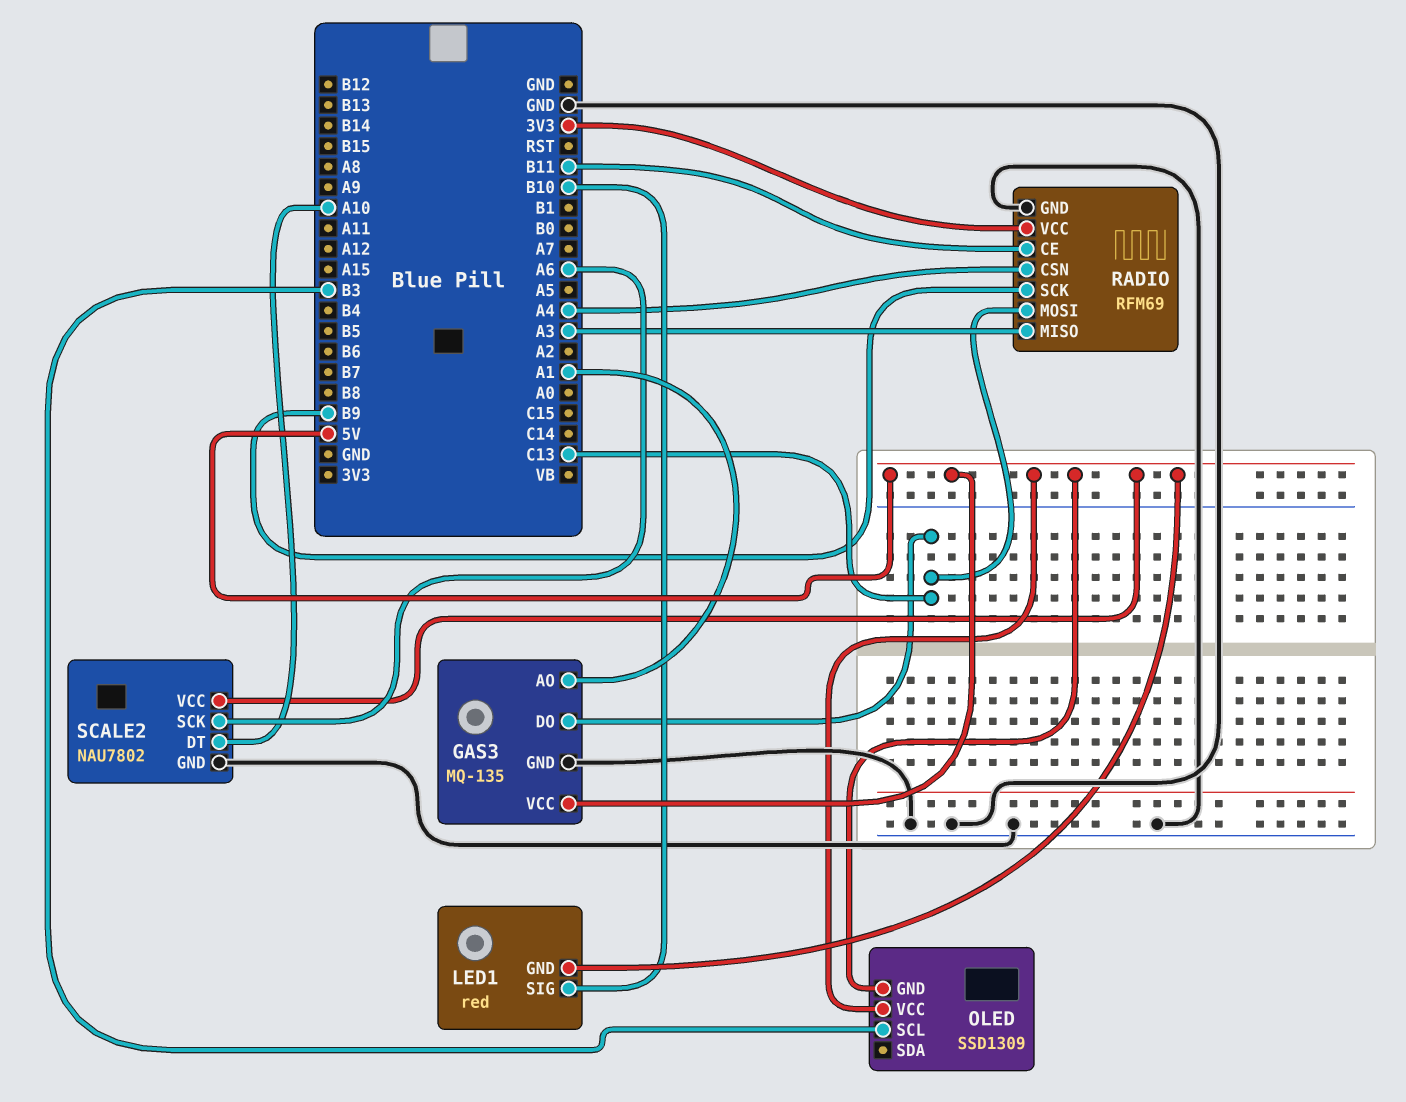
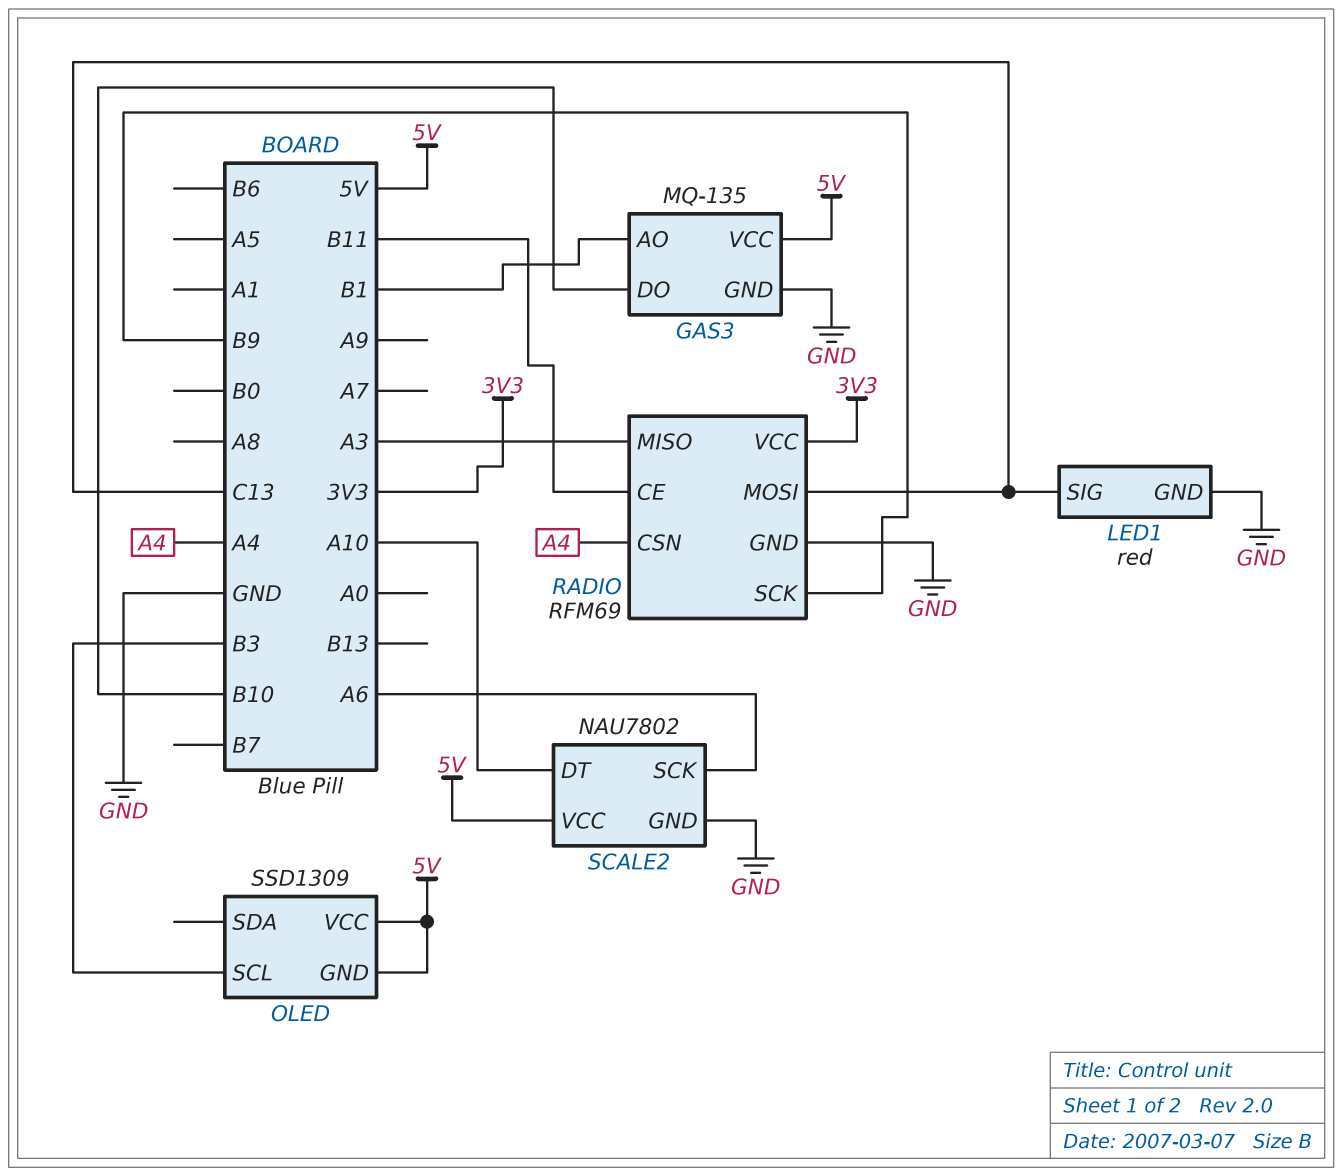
GAS3 pin AO: A1 -> B1
GAS3 pin DO: C13 -> B10
LED1 pin GND: 5V -> GND
LED1 pin SIG: B10 -> C13

